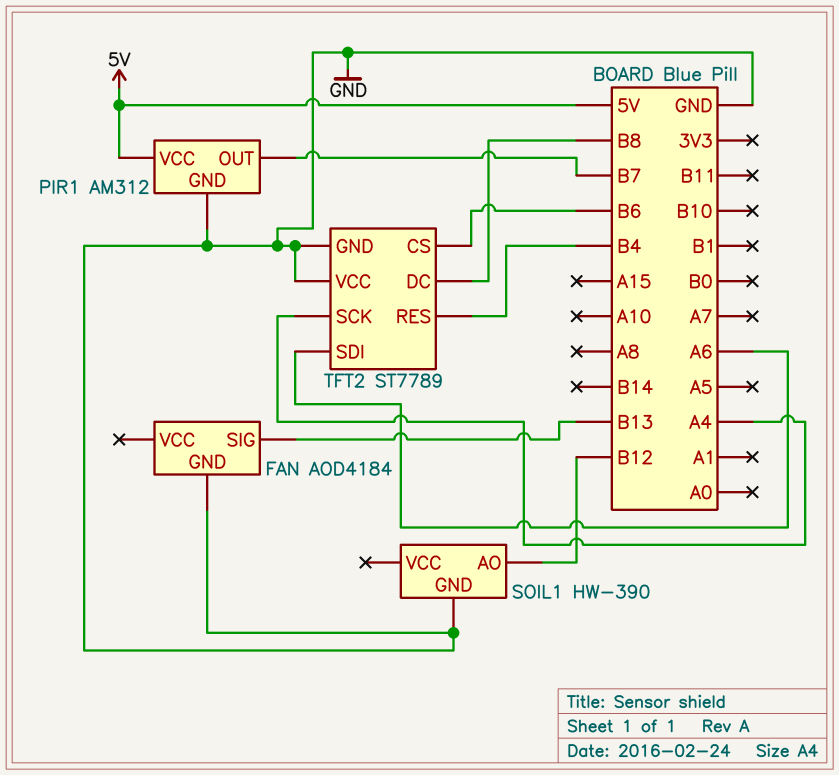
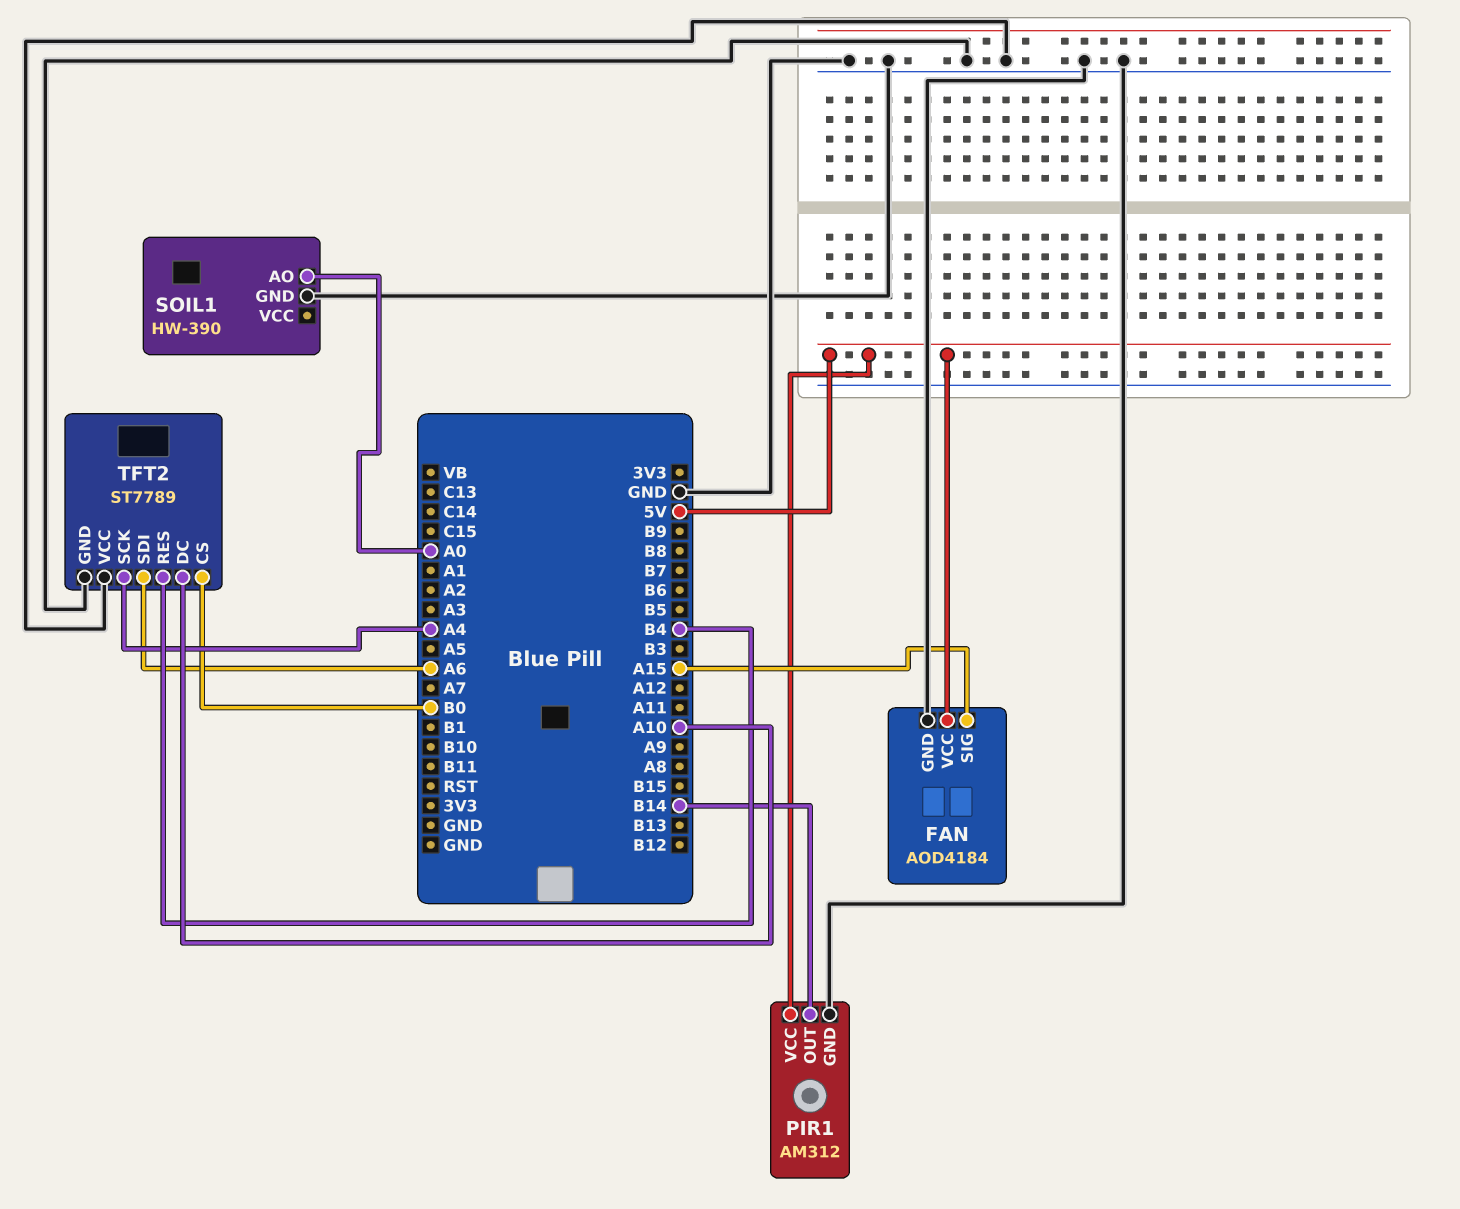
FAN pin SIG: B13 -> A15
FAN pin VCC: none -> 5V
PIR1 pin OUT: B7 -> B14
SOIL1 pin AO: B12 -> A0
TFT2 pin CS: B6 -> B0
TFT2 pin DC: B8 -> A10

